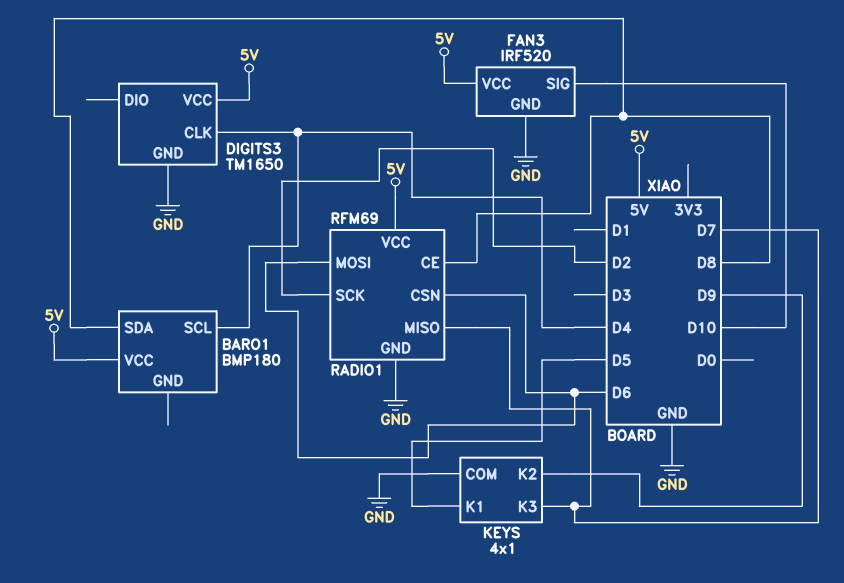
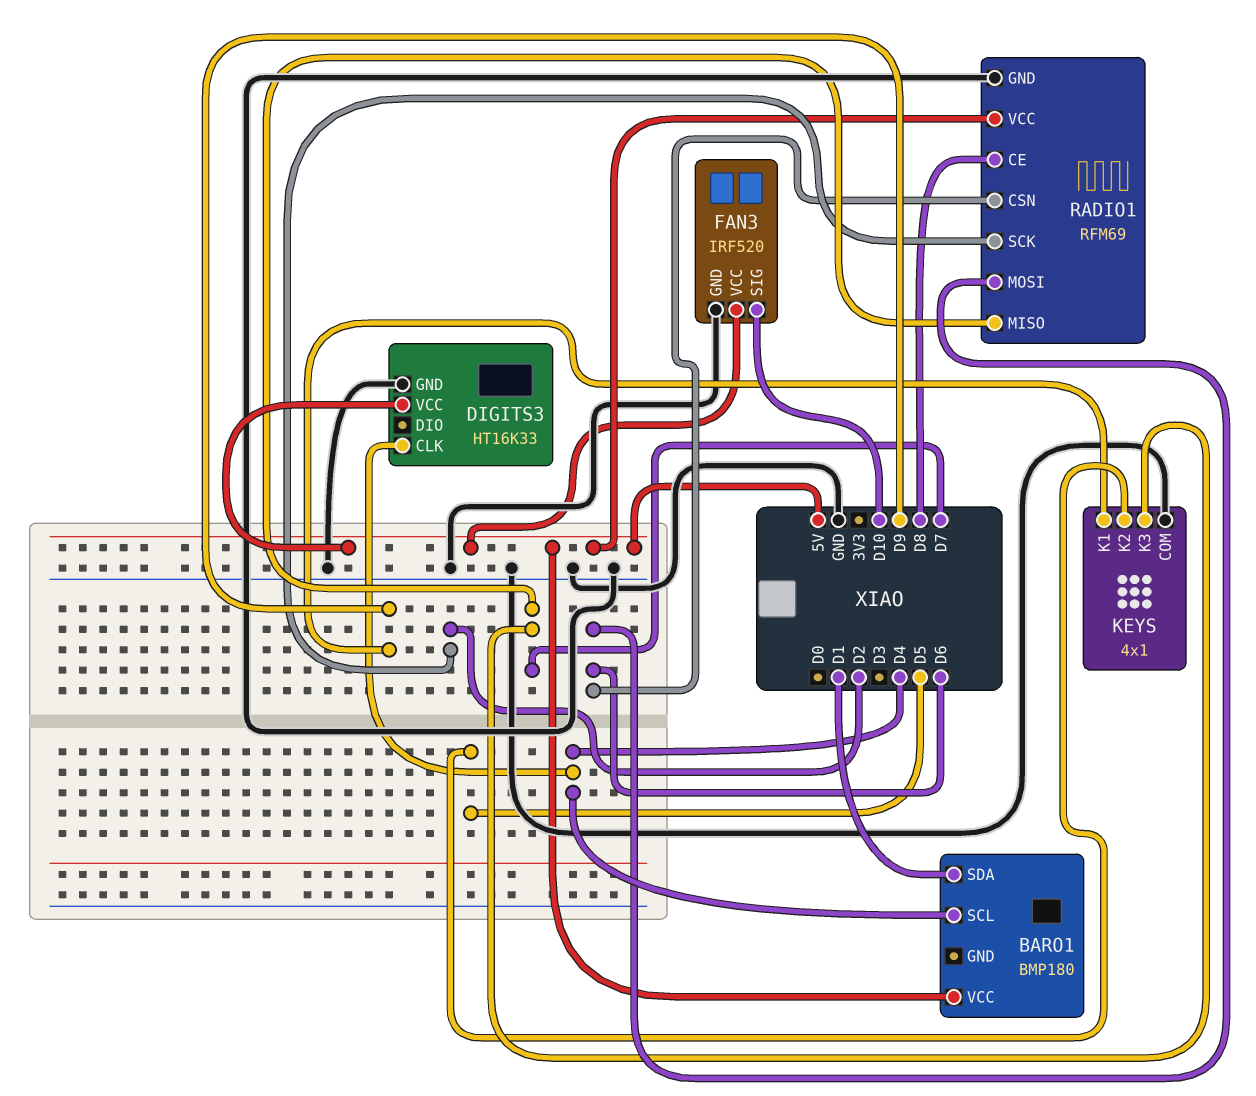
BARO1 pin SDA: D8 -> D1
DIGITS3: TM1650 -> HT16K33
KEYS pin K1: D5 -> D9
KEYS pin K2: D9 -> D5

